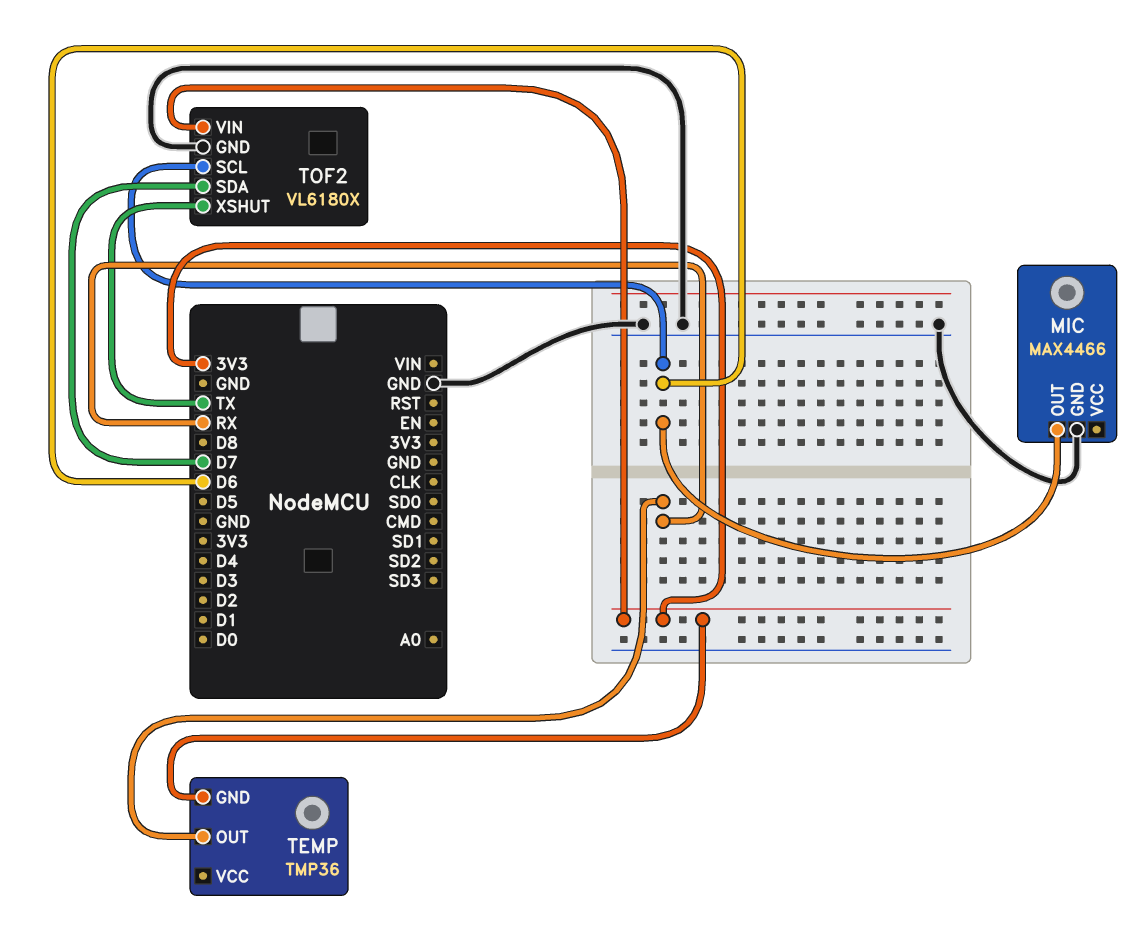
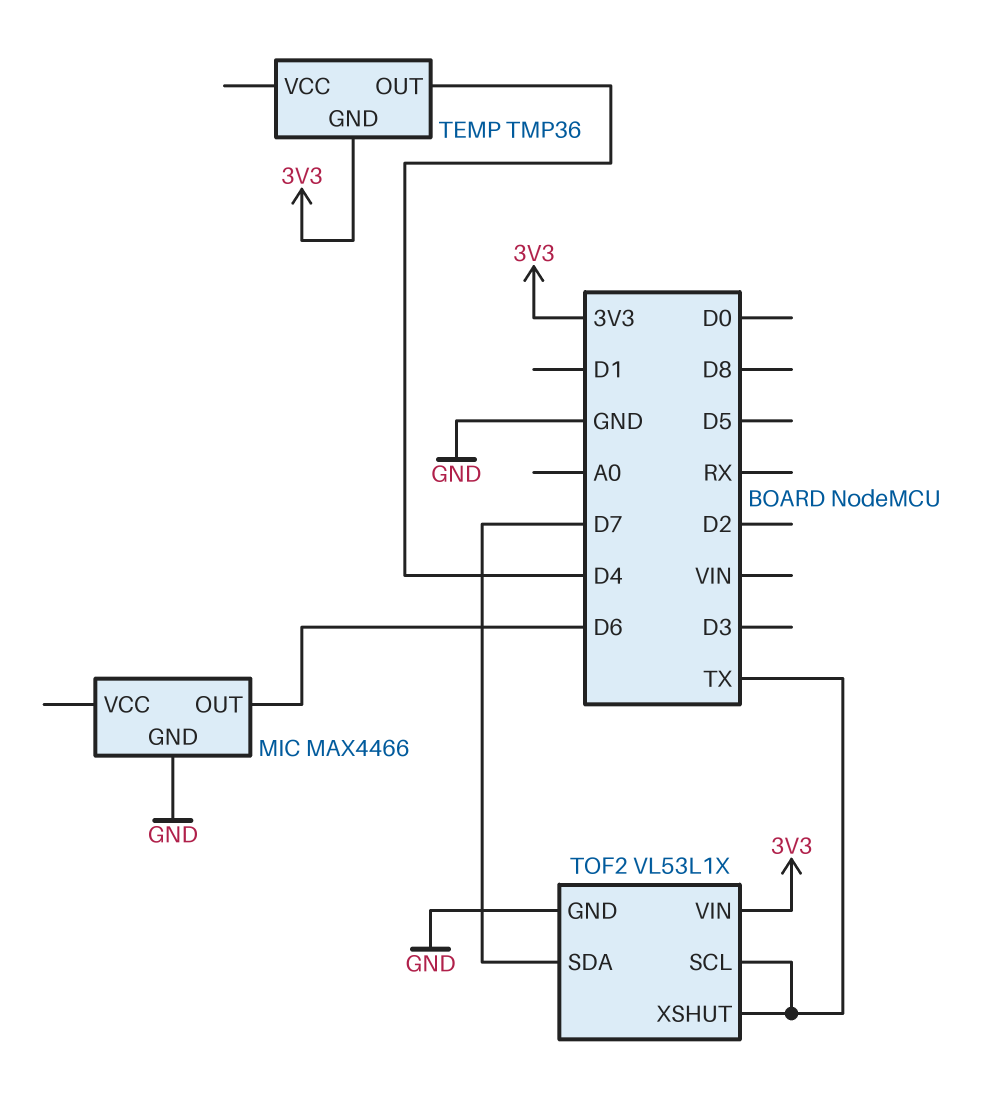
TEMP pin OUT: RX -> D4
TOF2: VL6180X -> VL53L1X
TOF2 pin SCL: D6 -> TX

